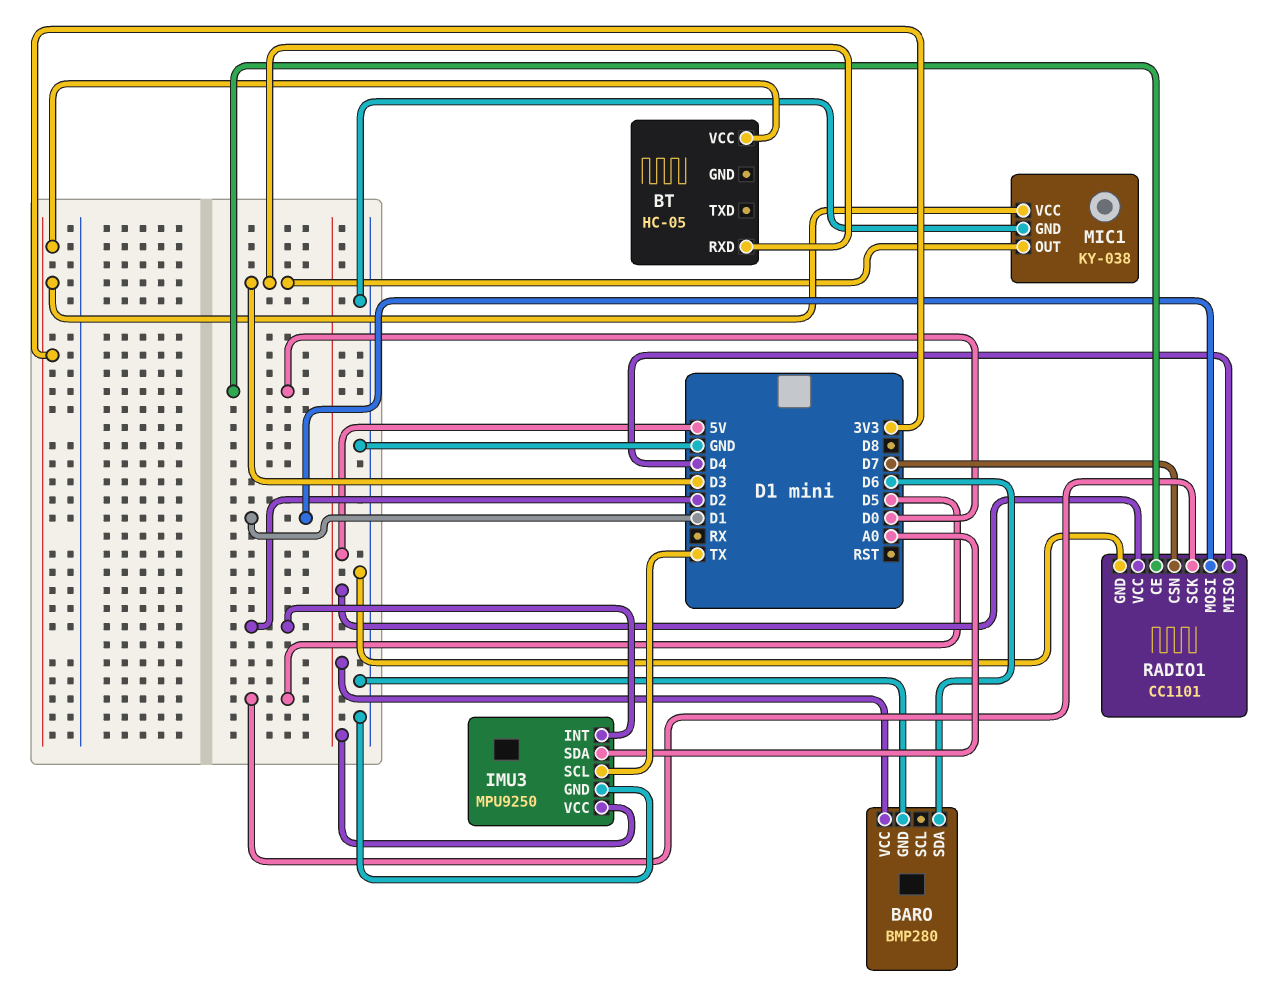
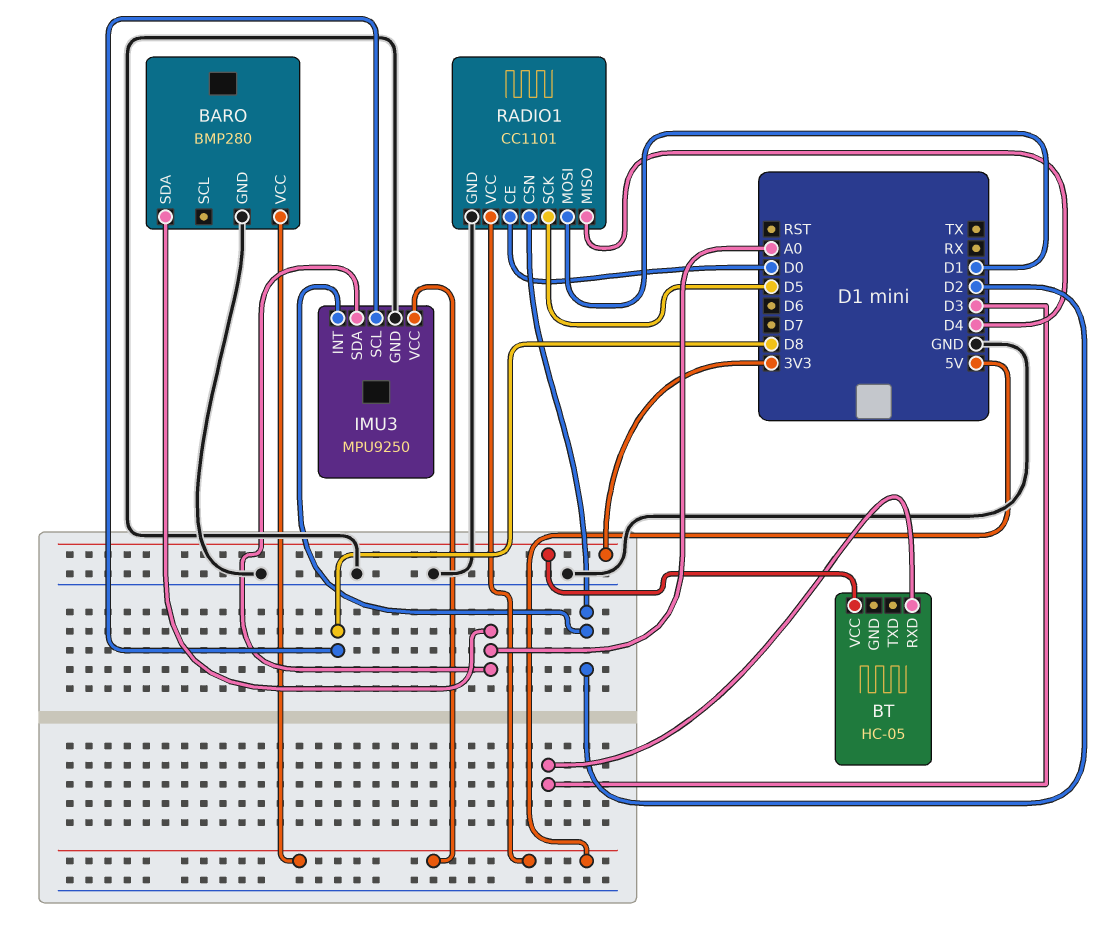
BARO pin SDA: D6 -> A0
IMU3 pin SCL: TX -> D8
MIC1: KY-038 -> none
MIC1 pin GND: GND -> none
MIC1 pin OUT: D3 -> none
MIC1 pin VCC: 3V3 -> none
RADIO1 pin CSN: D7 -> D2

